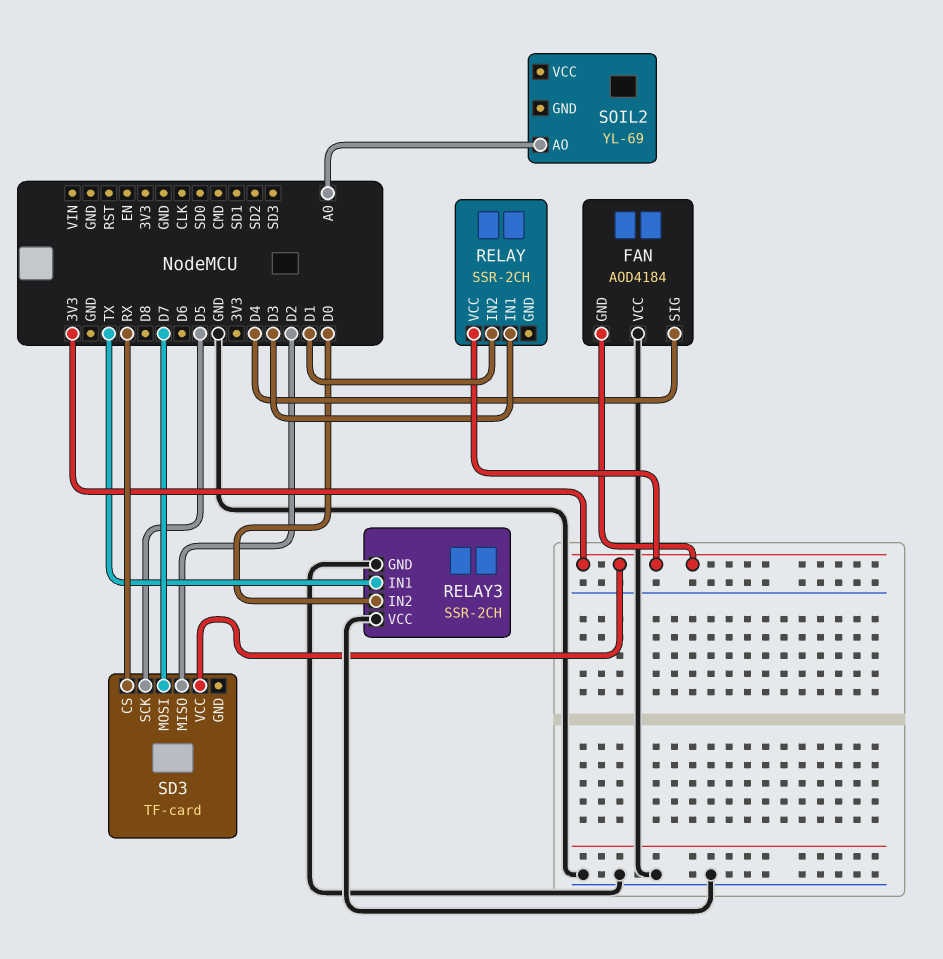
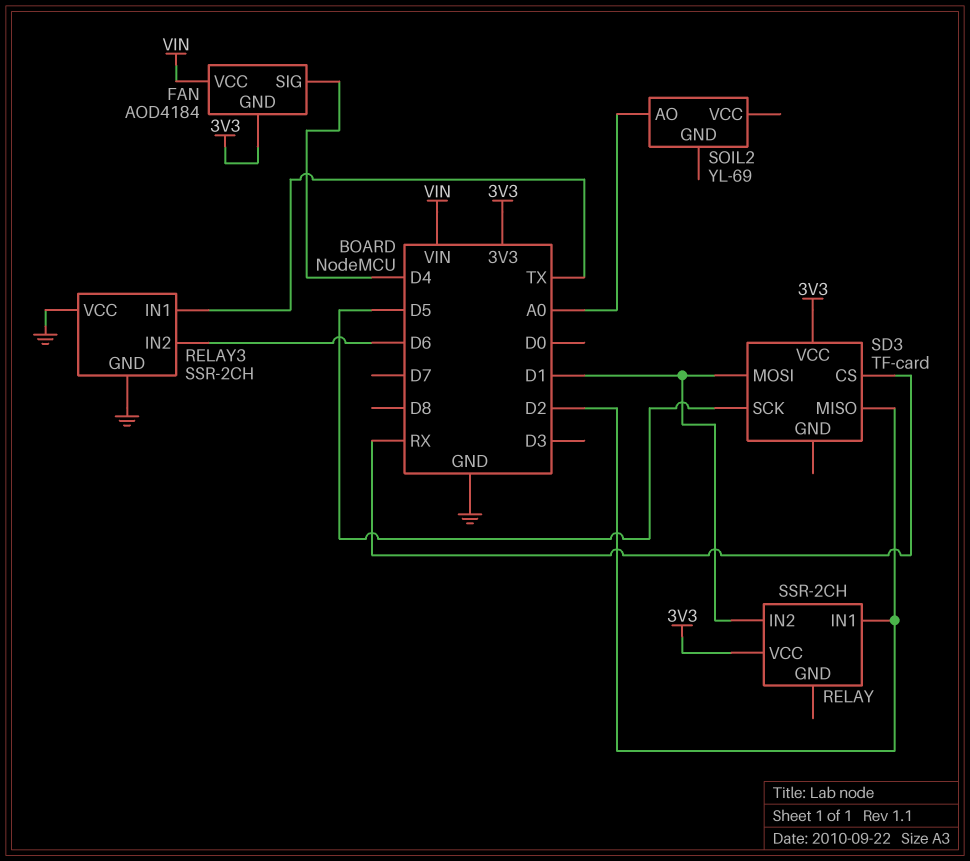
FAN pin VCC: GND -> VIN
RELAY pin IN1: D3 -> D2
RELAY3 pin IN2: D0 -> D6
SD3 pin MOSI: D7 -> D1

